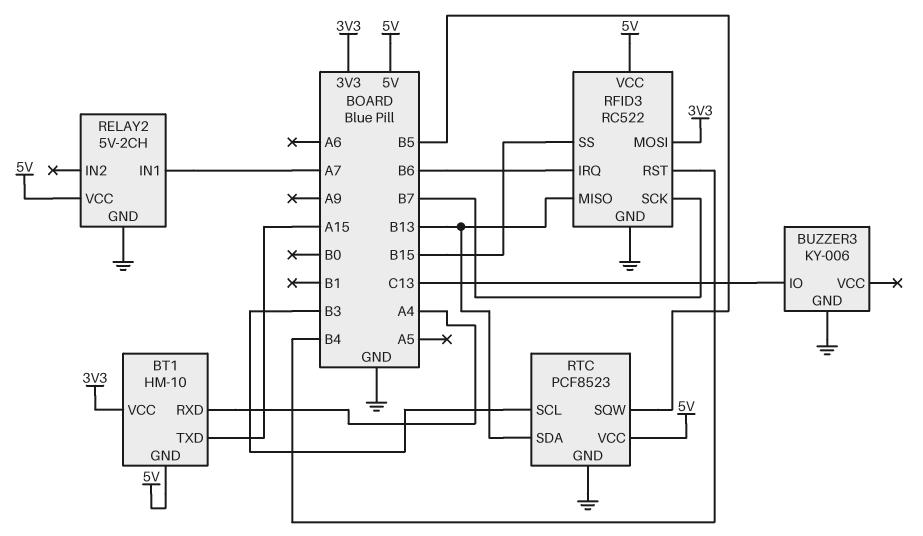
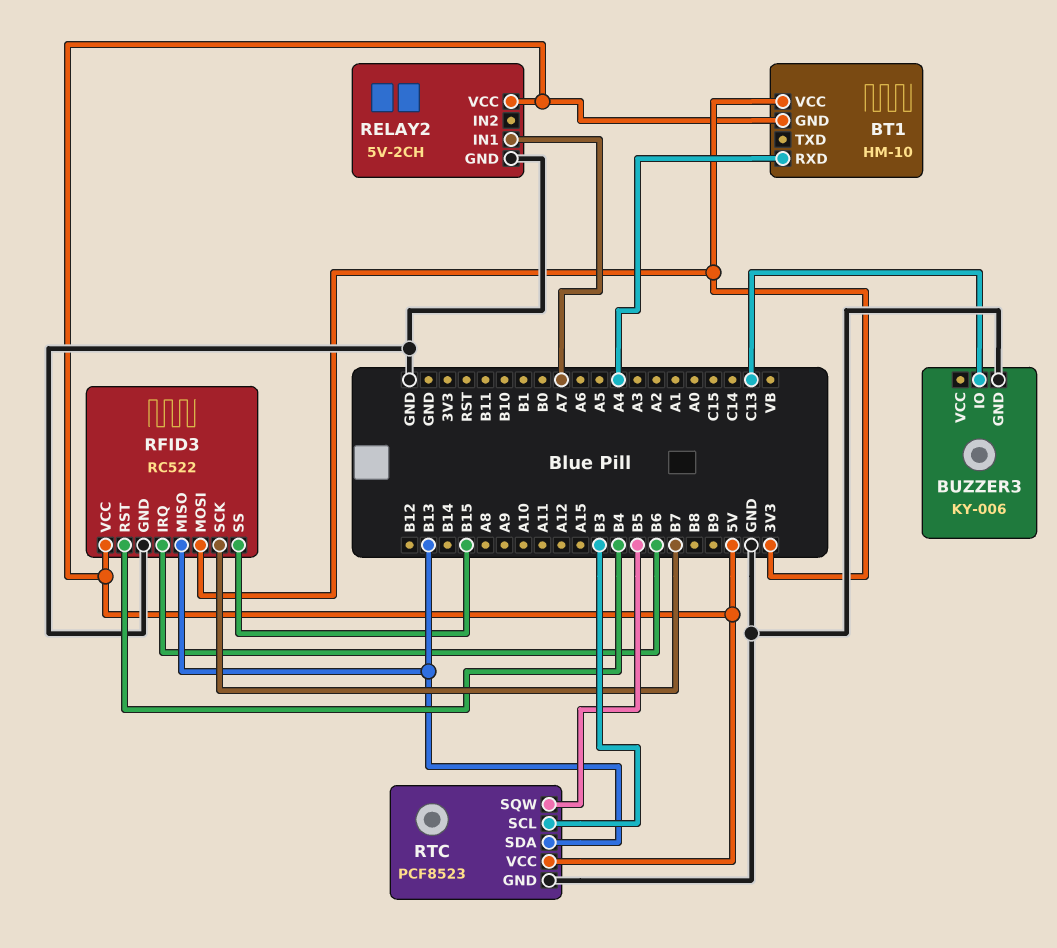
BT1 pin TXD: A15 -> none

